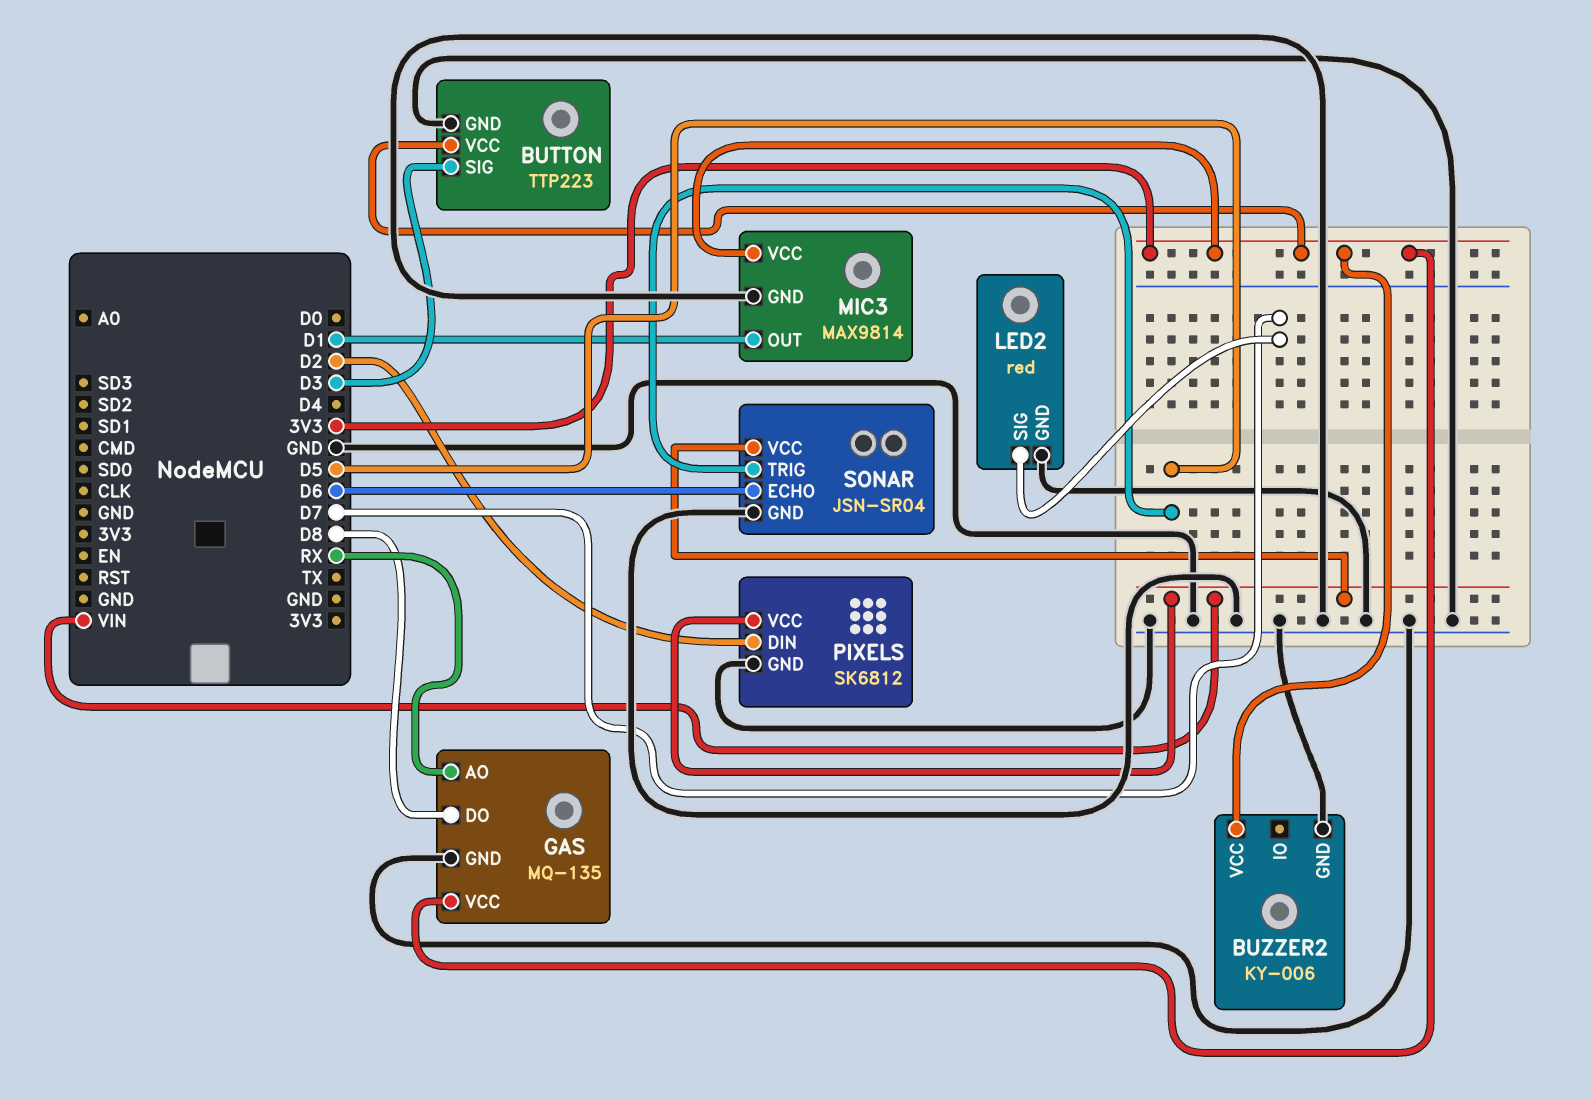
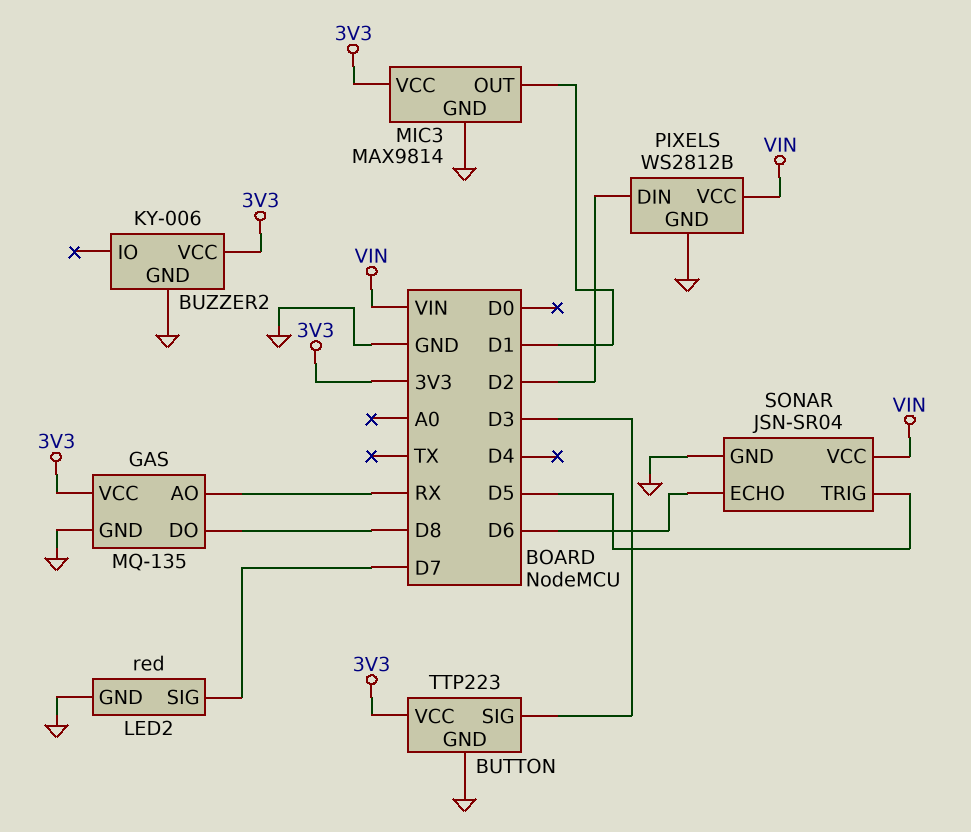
PIXELS: SK6812 -> WS2812B

